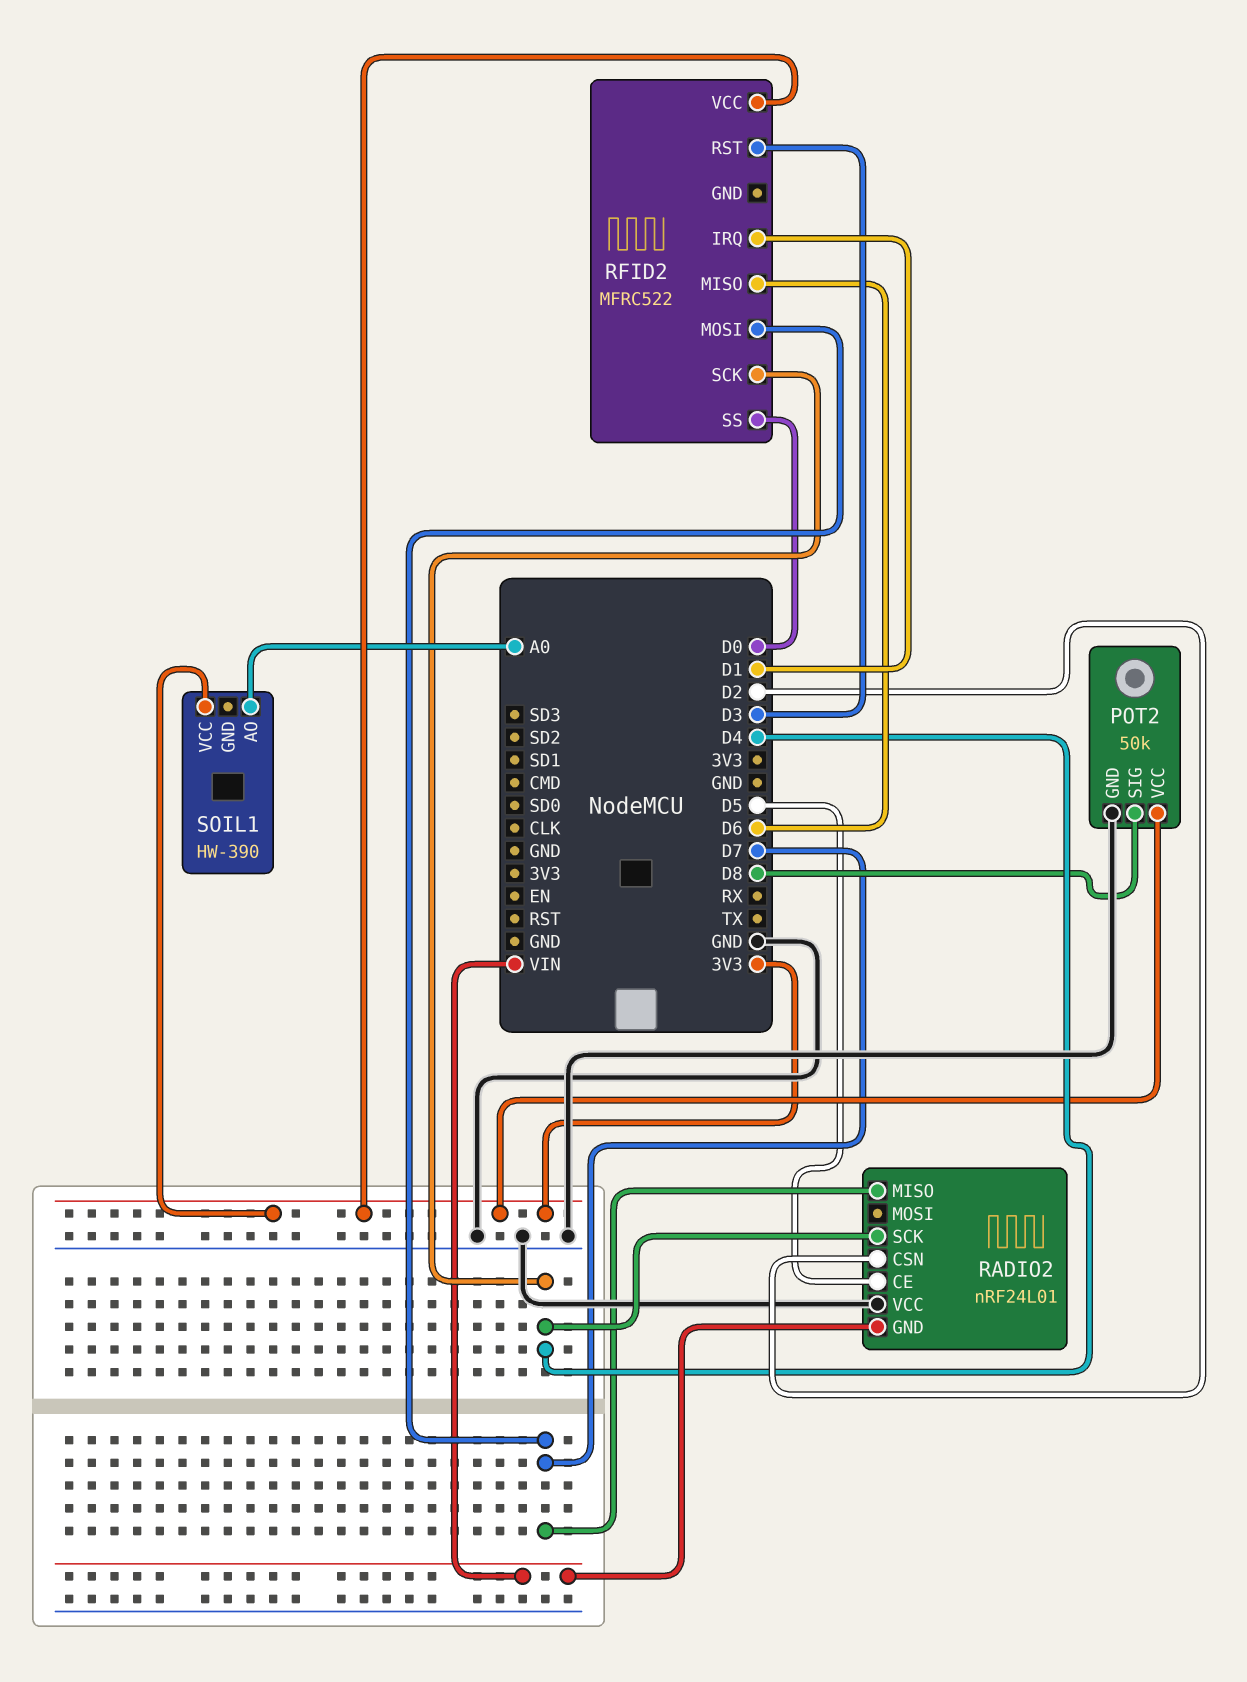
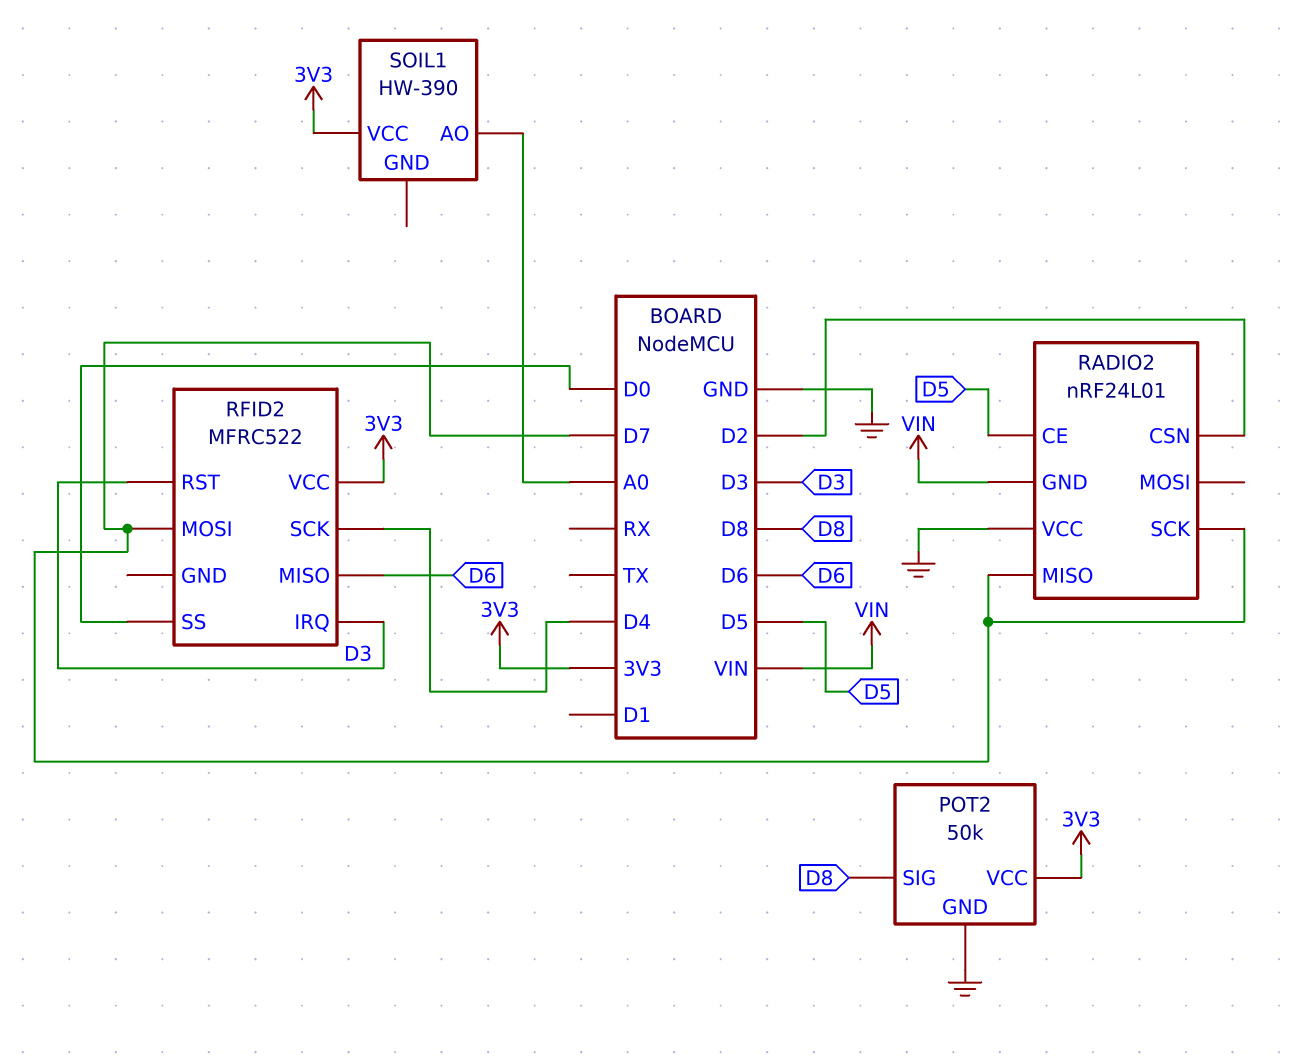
RADIO2 pin SCK: D4 -> D7
RFID2 pin IRQ: D1 -> D3

